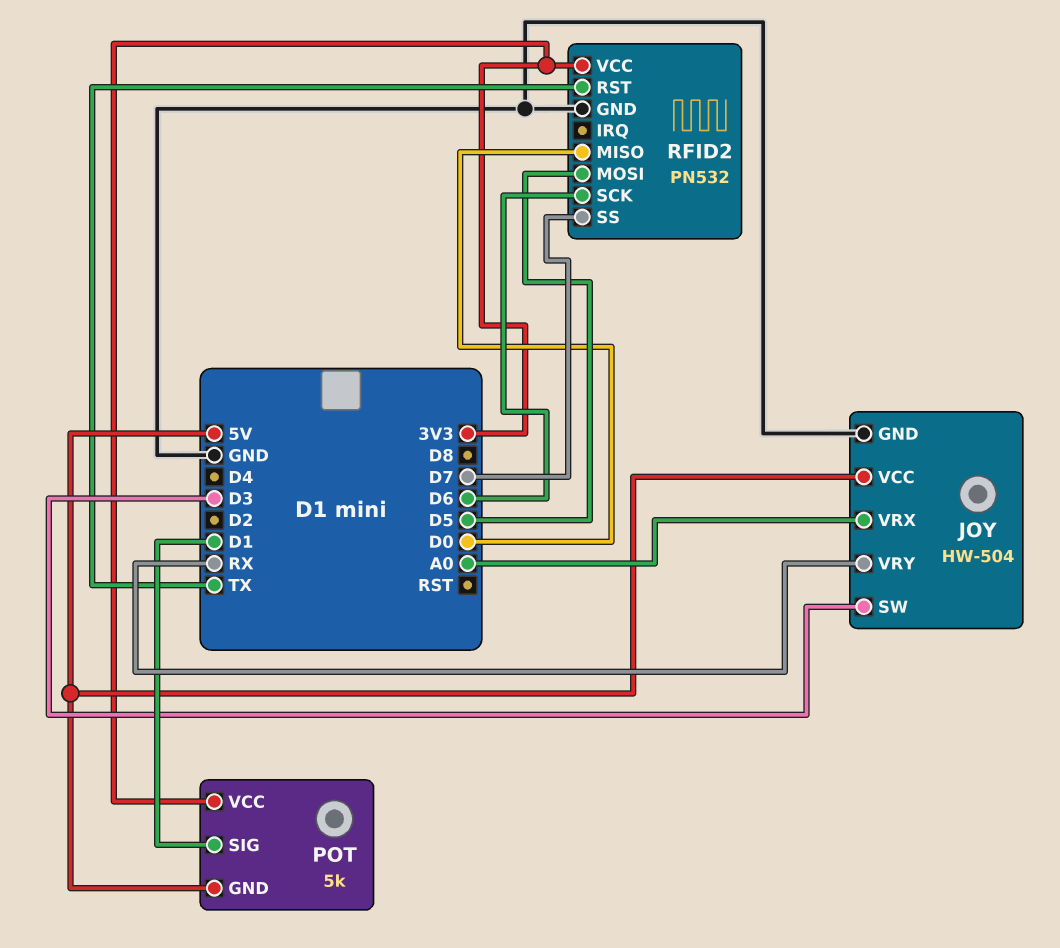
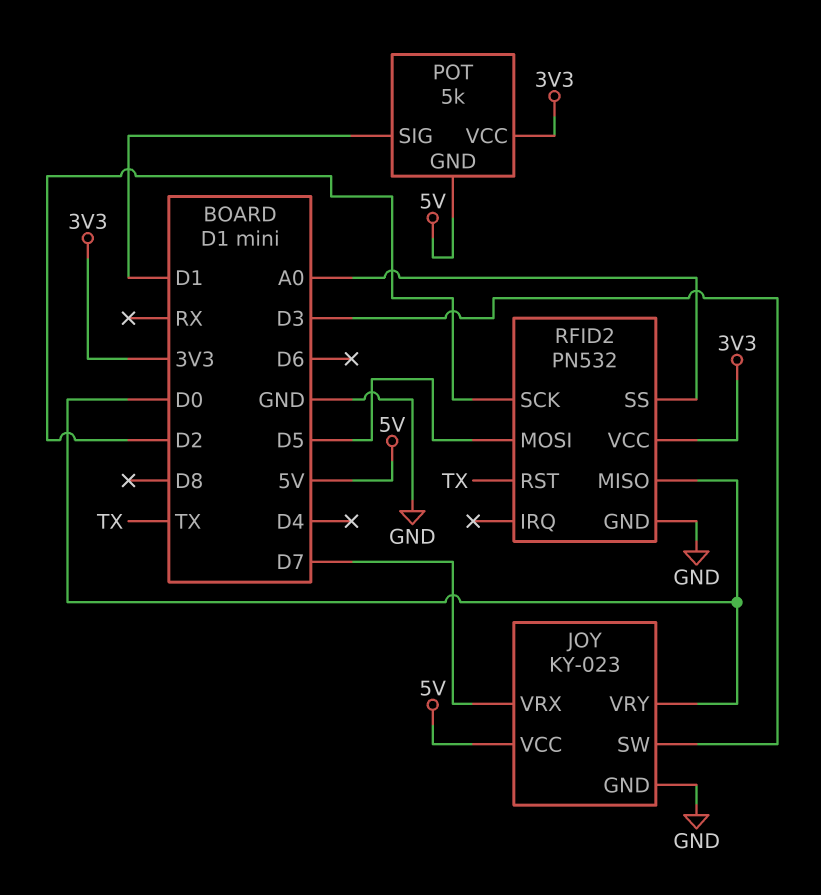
JOY: HW-504 -> KY-023
JOY pin VRX: A0 -> D7
JOY pin VRY: RX -> D0
RFID2 pin SCK: D6 -> D2
RFID2 pin SS: D7 -> A0

